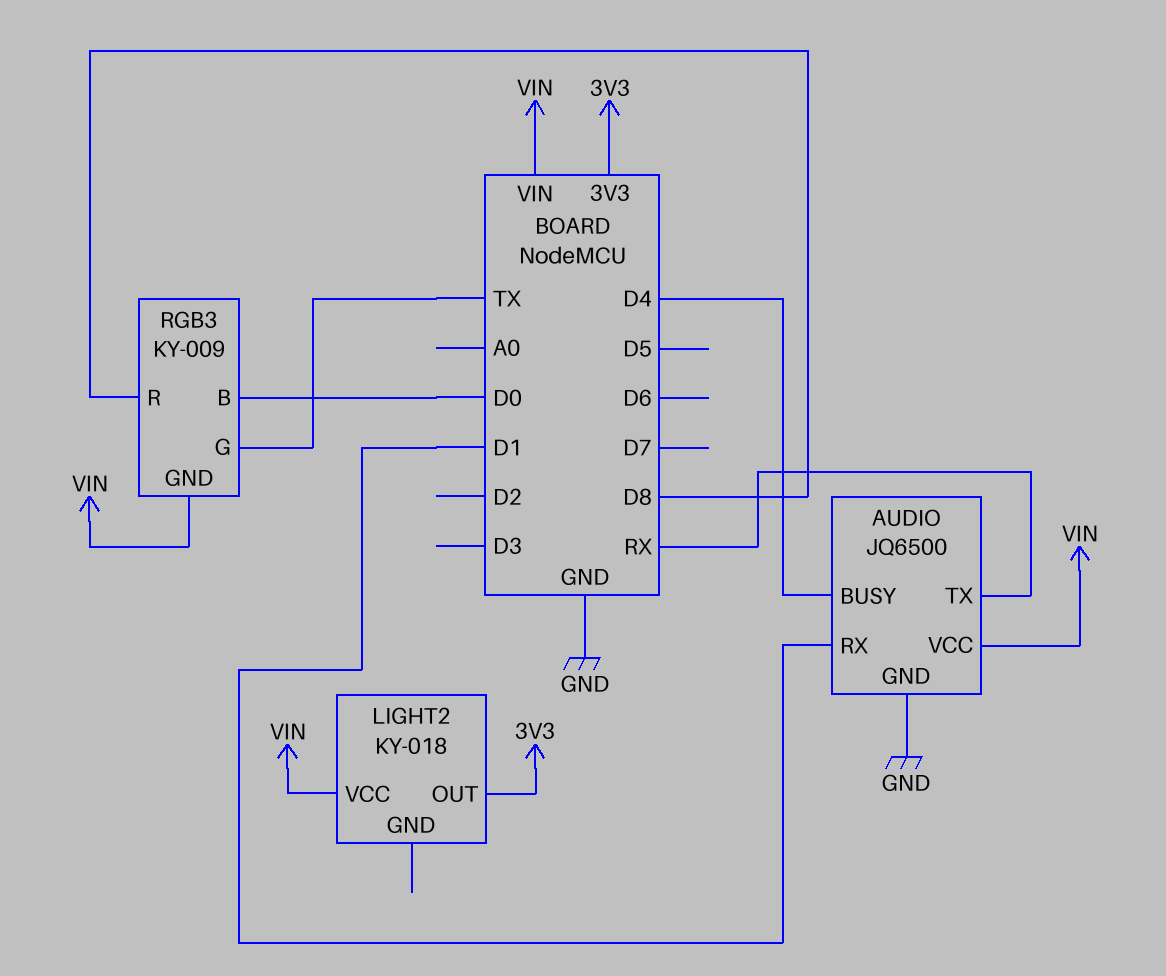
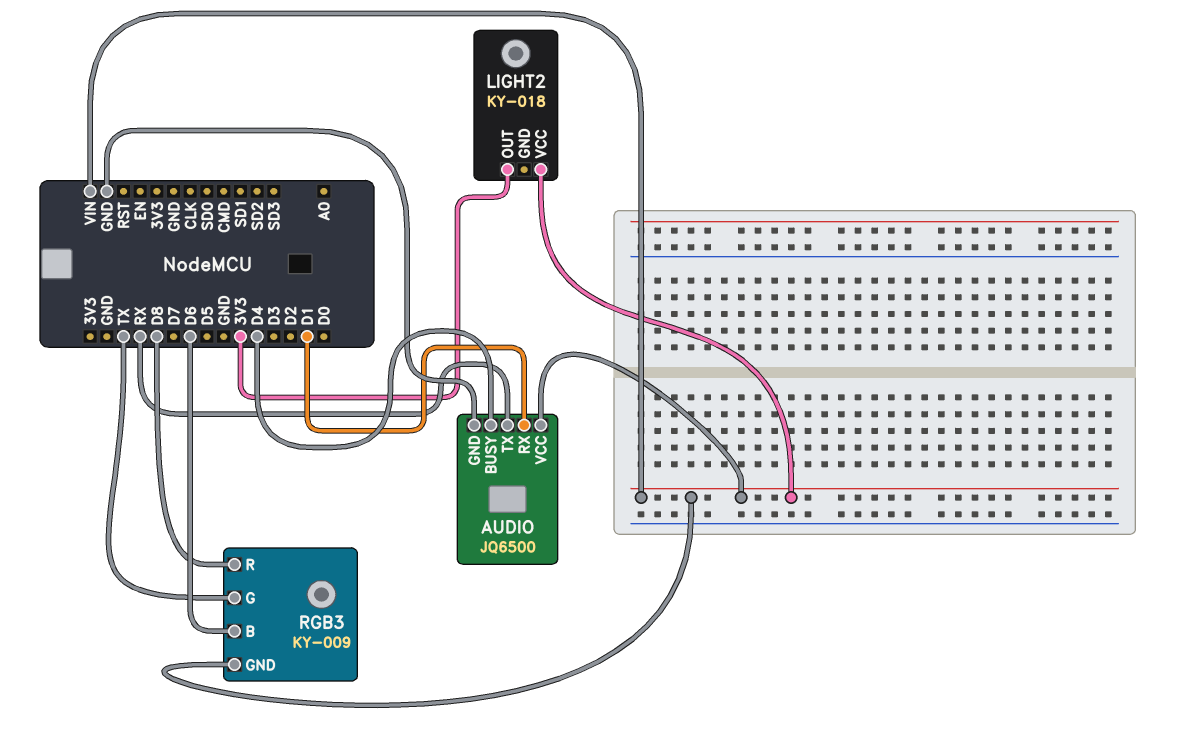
RGB3 pin B: D0 -> D6

